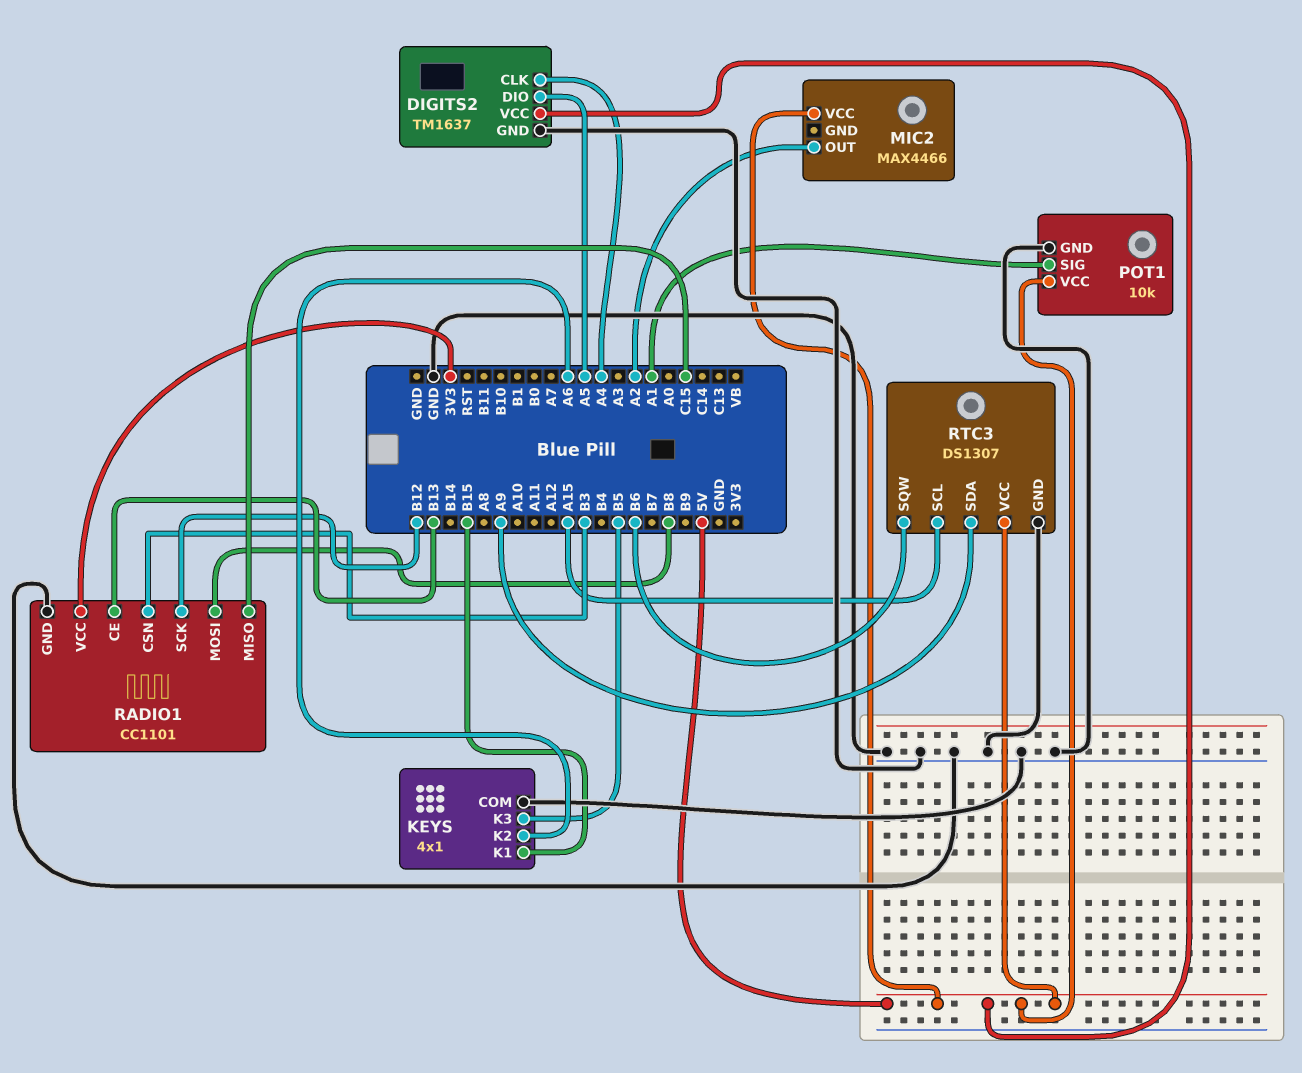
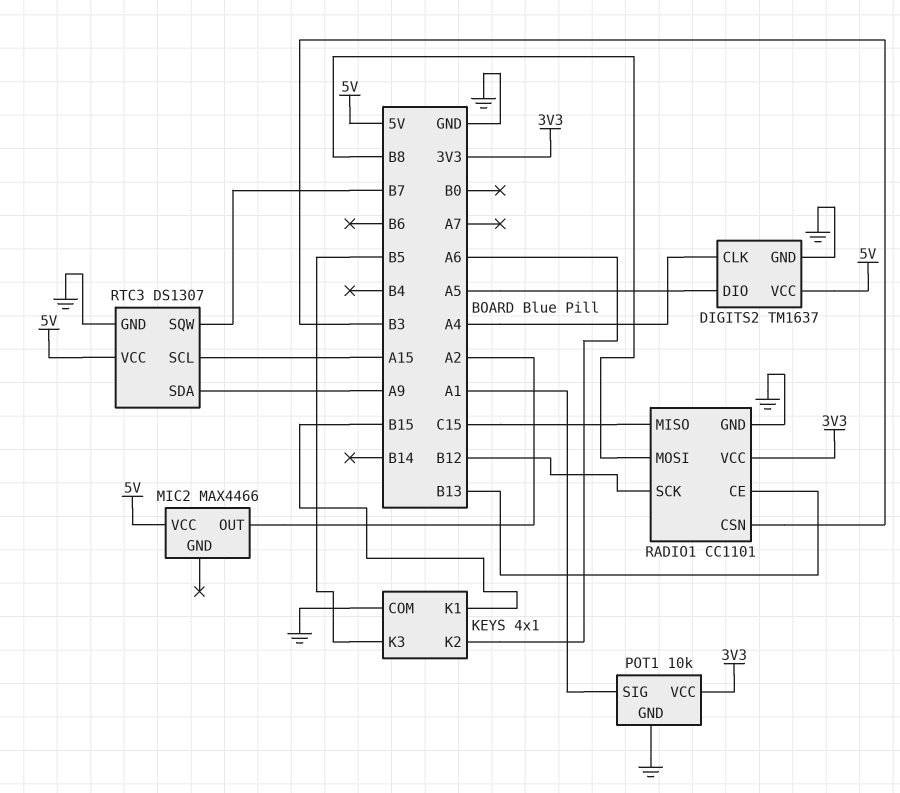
POT1 pin VCC: 5V -> 3V3
RTC3 pin SQW: B6 -> B7

